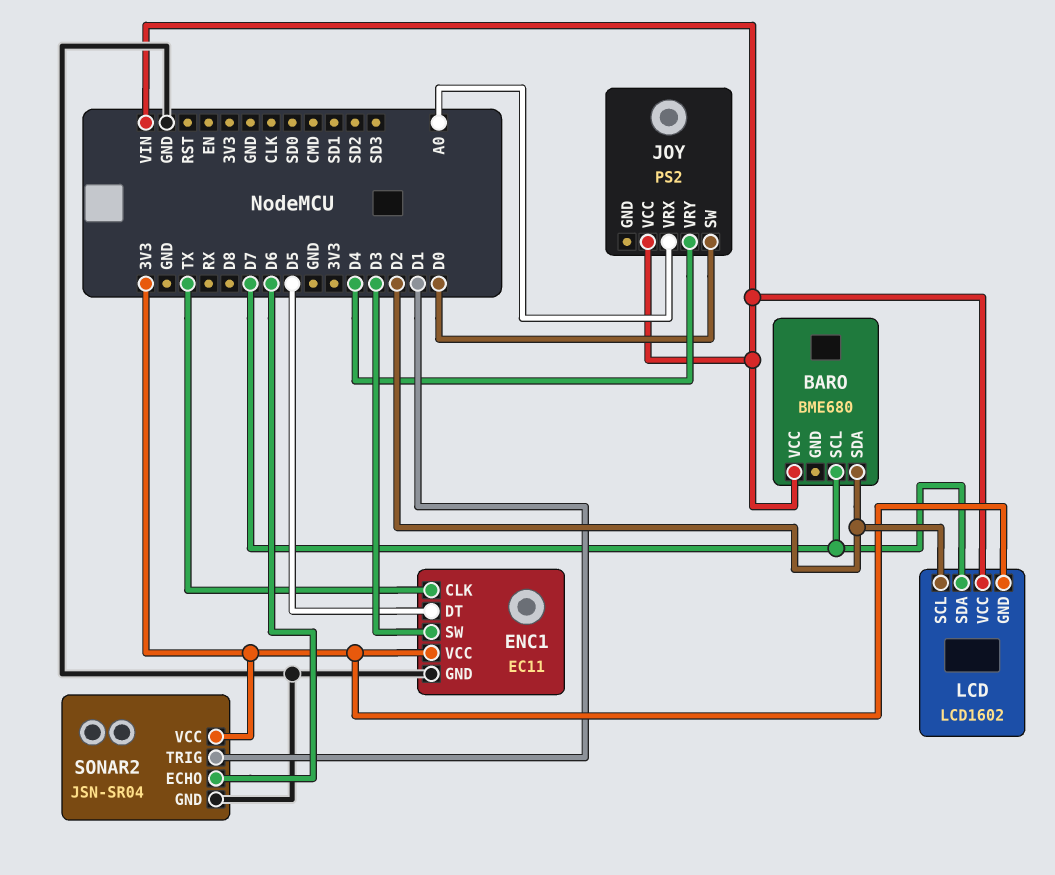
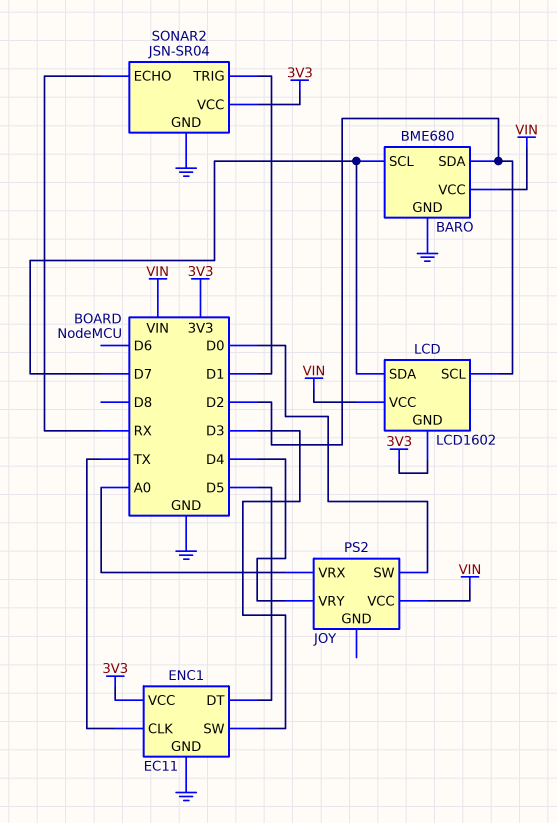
BARO pin GND: none -> GND
SONAR2 pin ECHO: D6 -> RX

